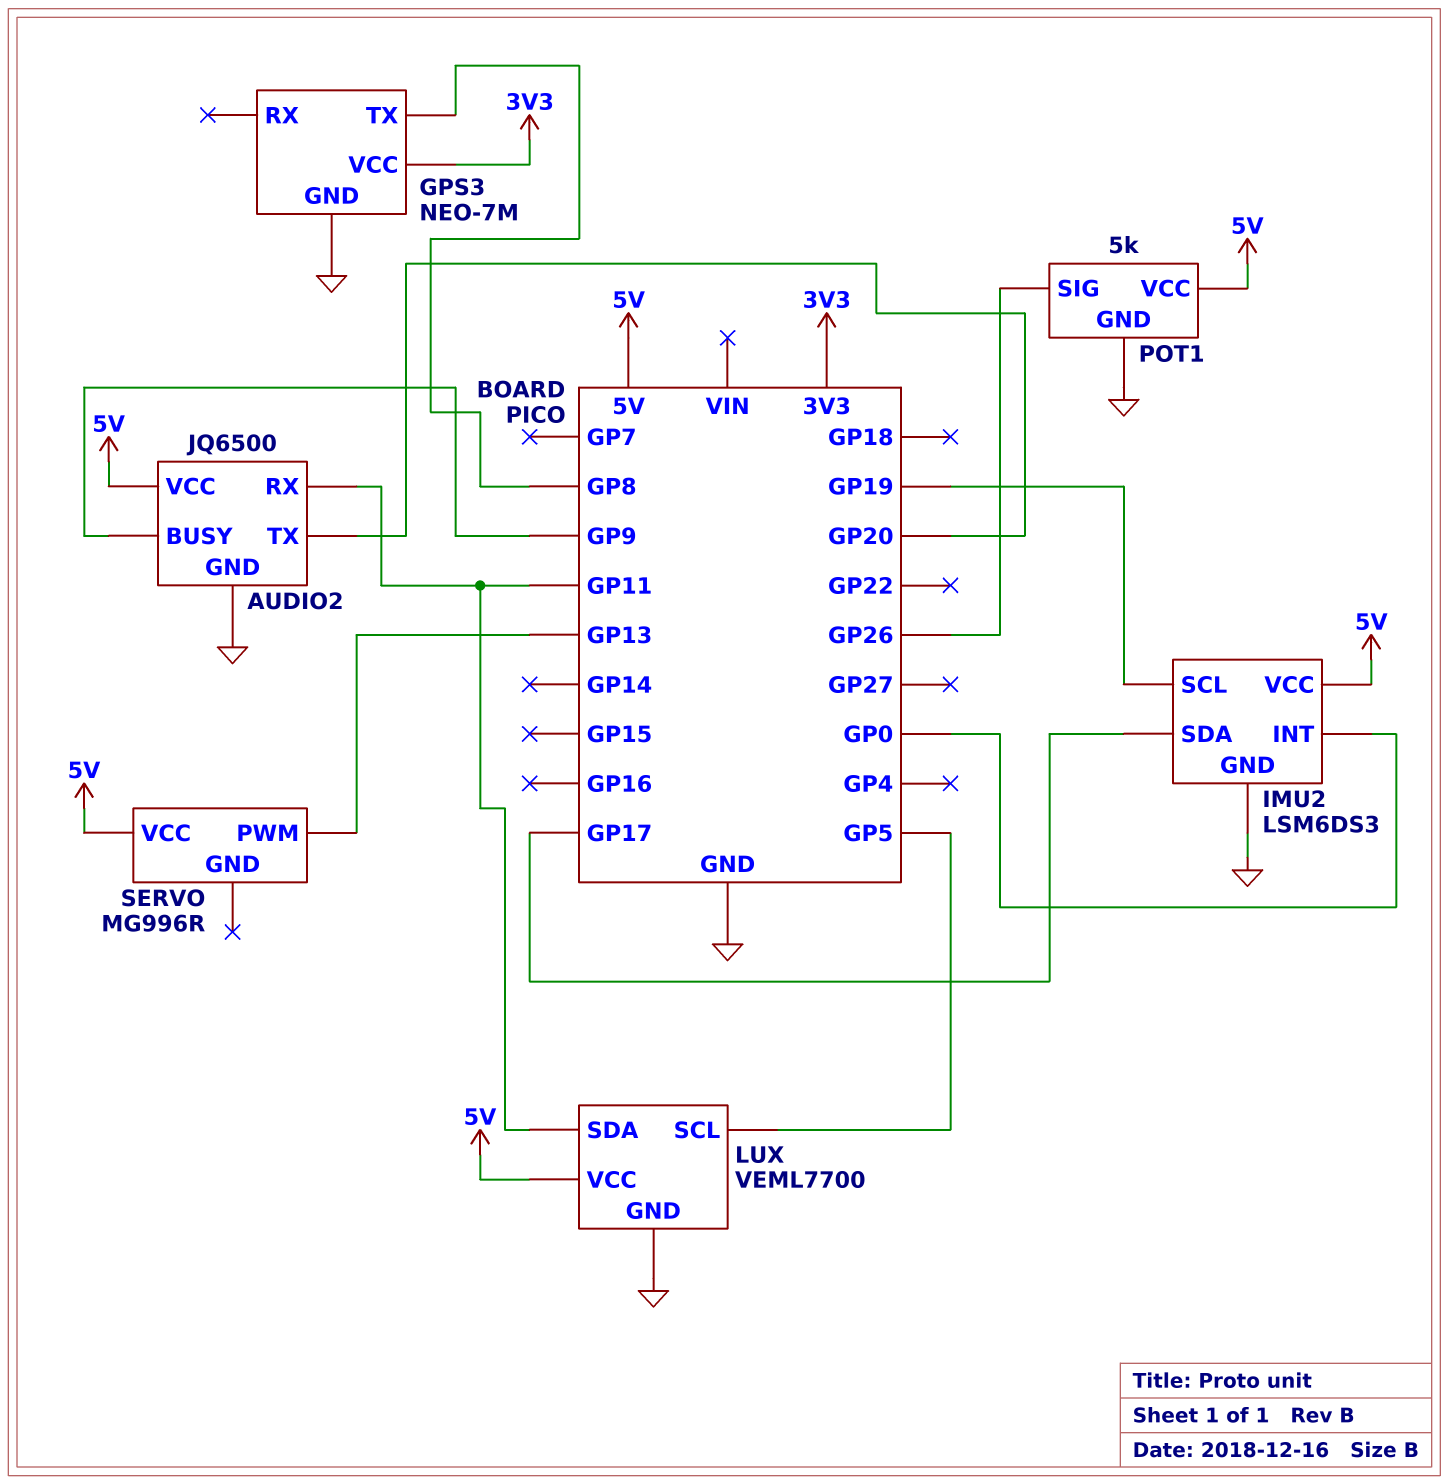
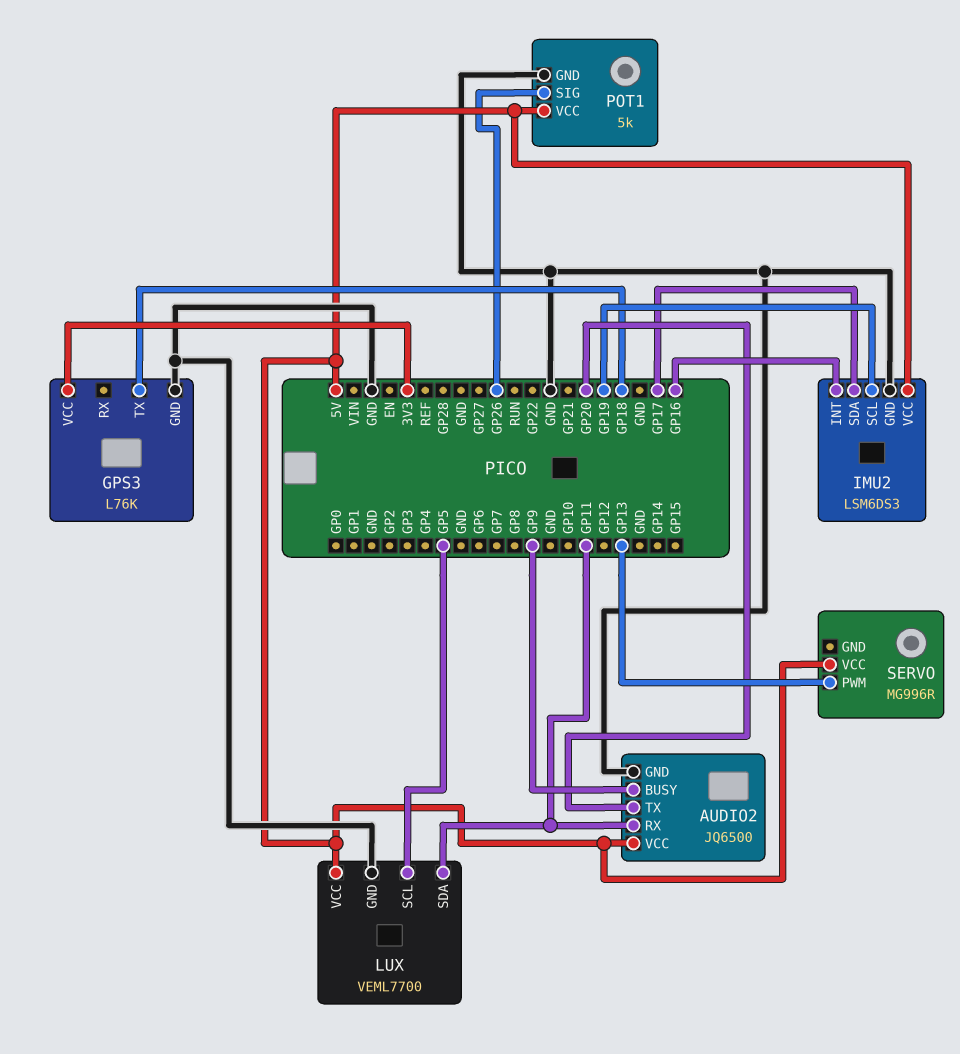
GPS3: NEO-7M -> L76K
GPS3 pin TX: GP8 -> GP18
IMU2 pin INT: GP0 -> GP16

